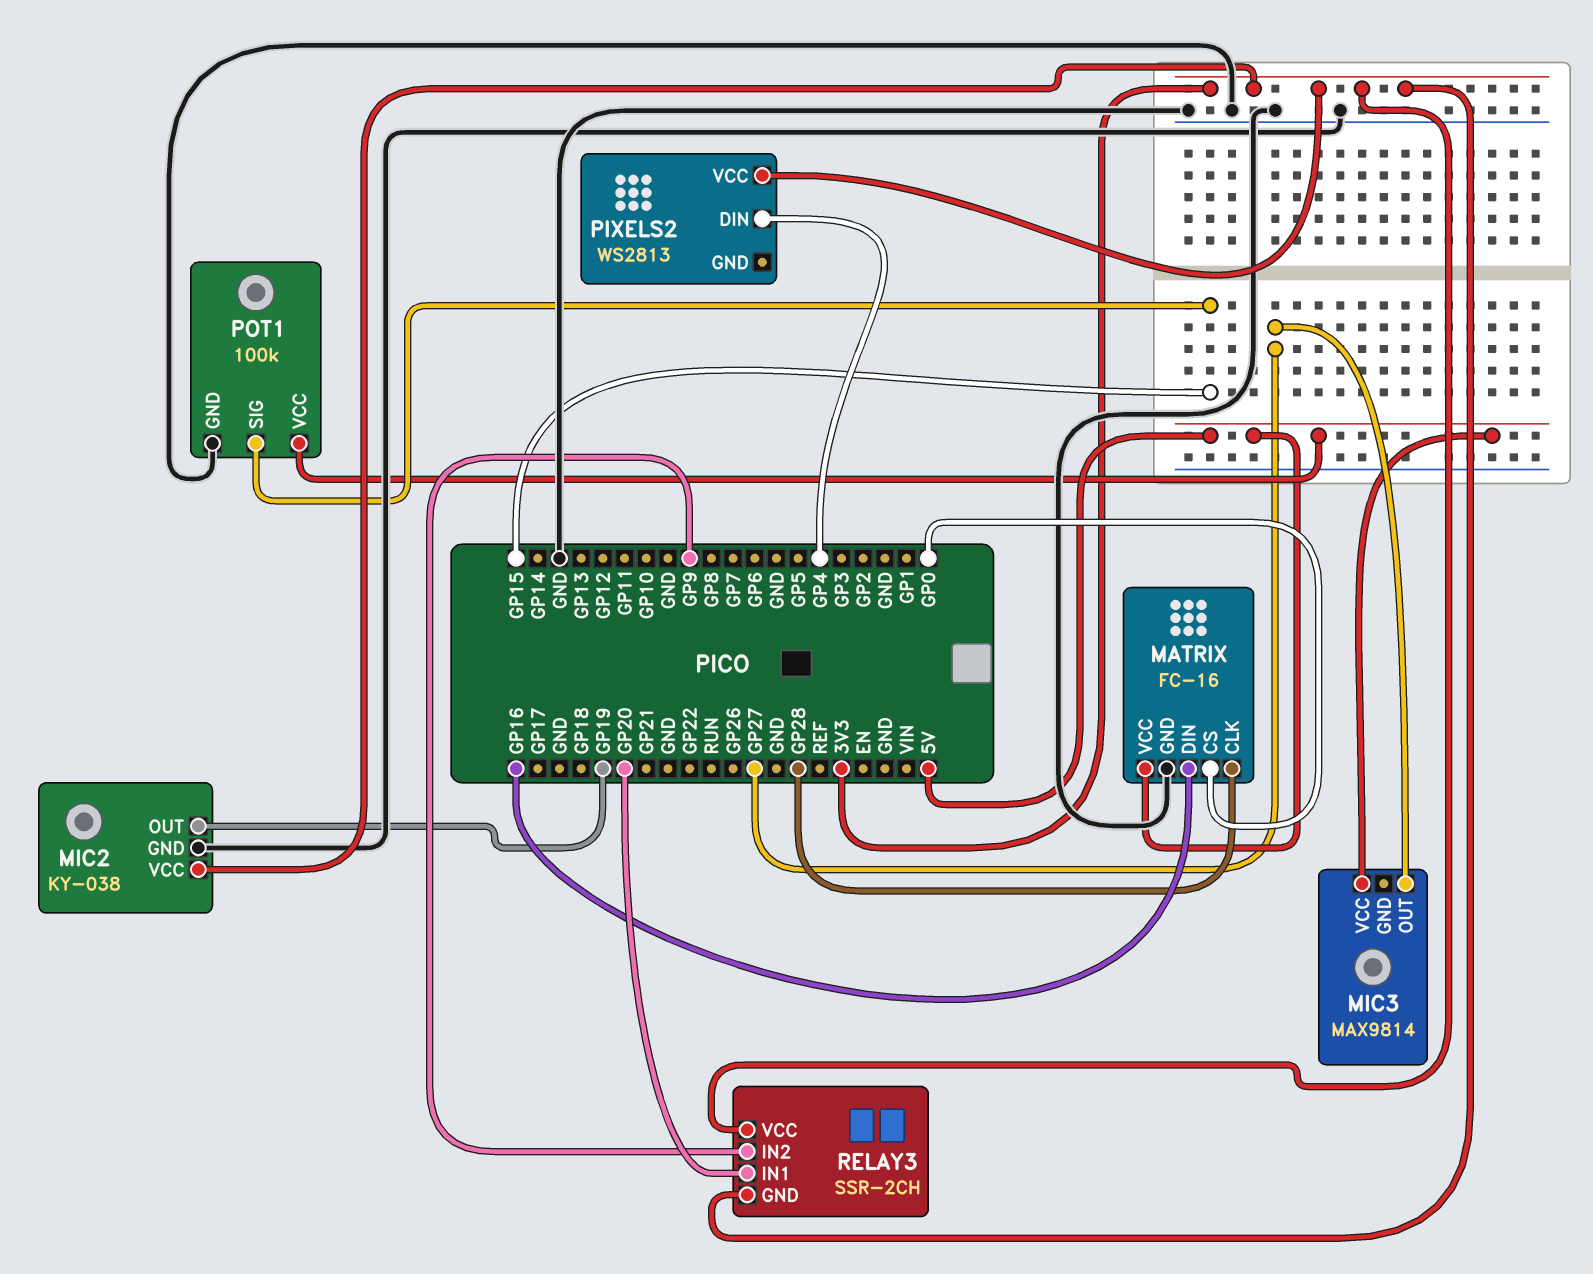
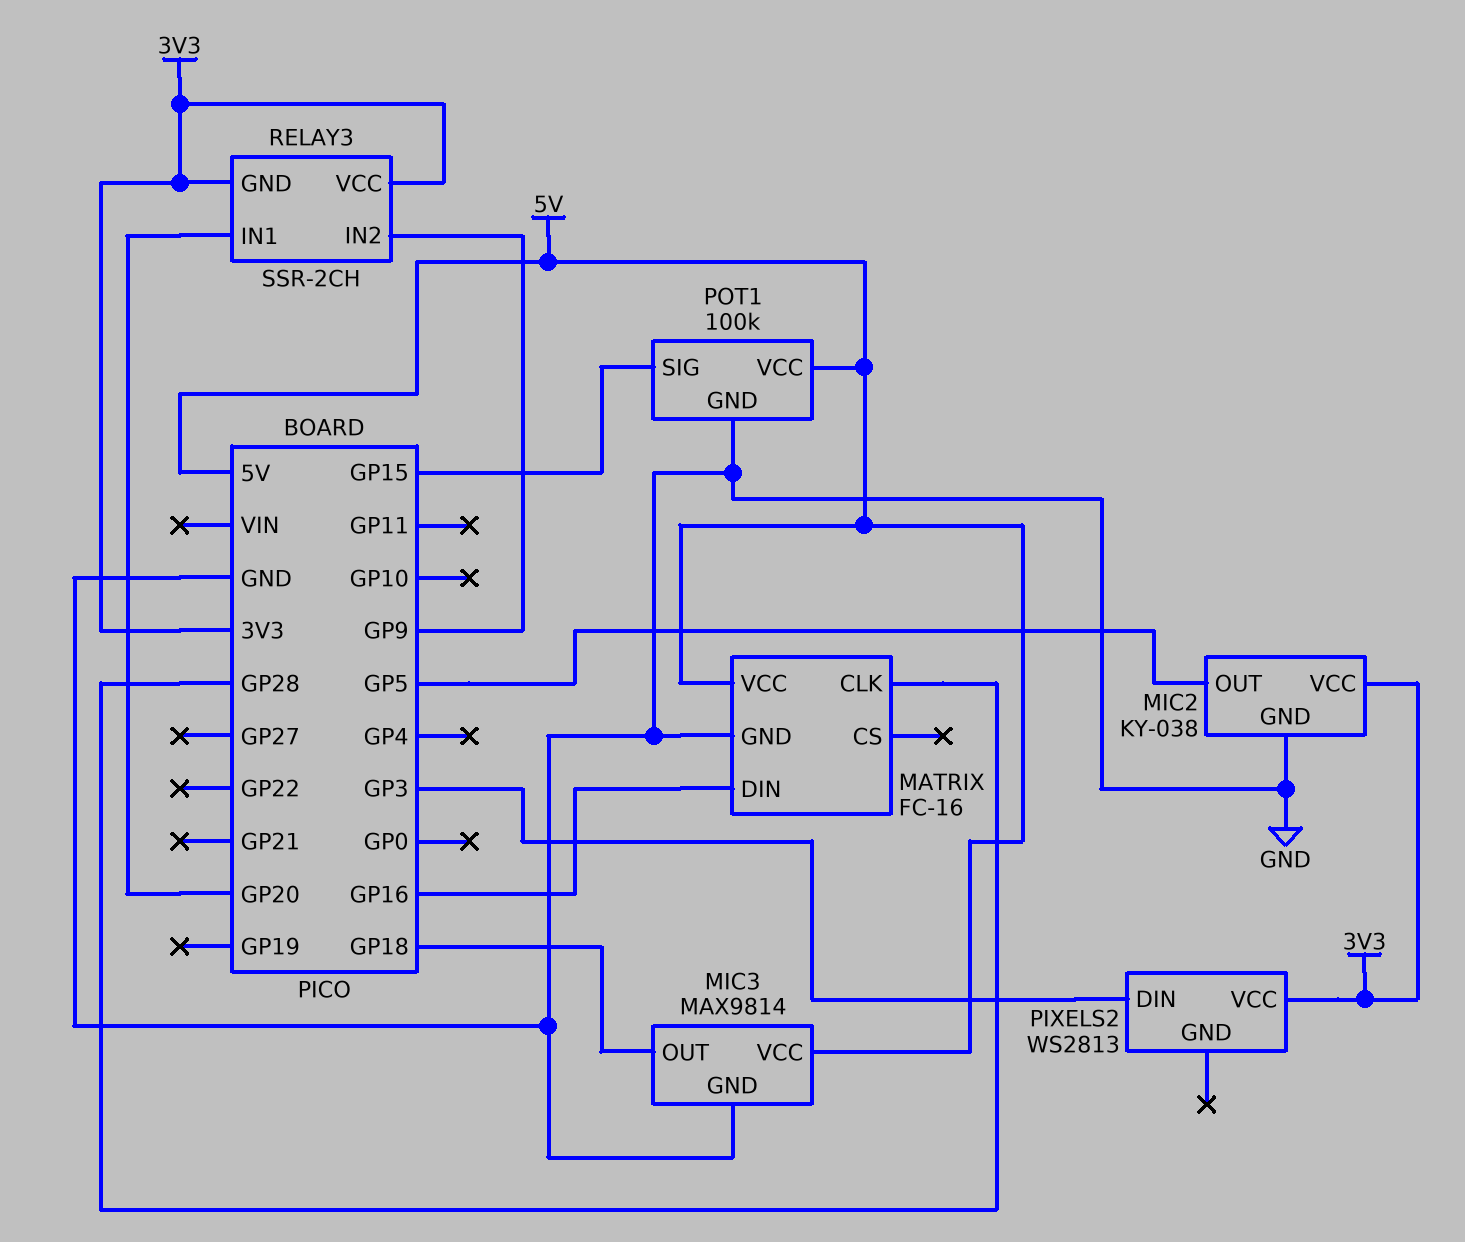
MATRIX pin CS: GP0 -> none
MIC2 pin OUT: GP19 -> GP5
MIC3 pin GND: none -> GND
MIC3 pin OUT: GP27 -> GP18
PIXELS2 pin DIN: GP4 -> GP3

